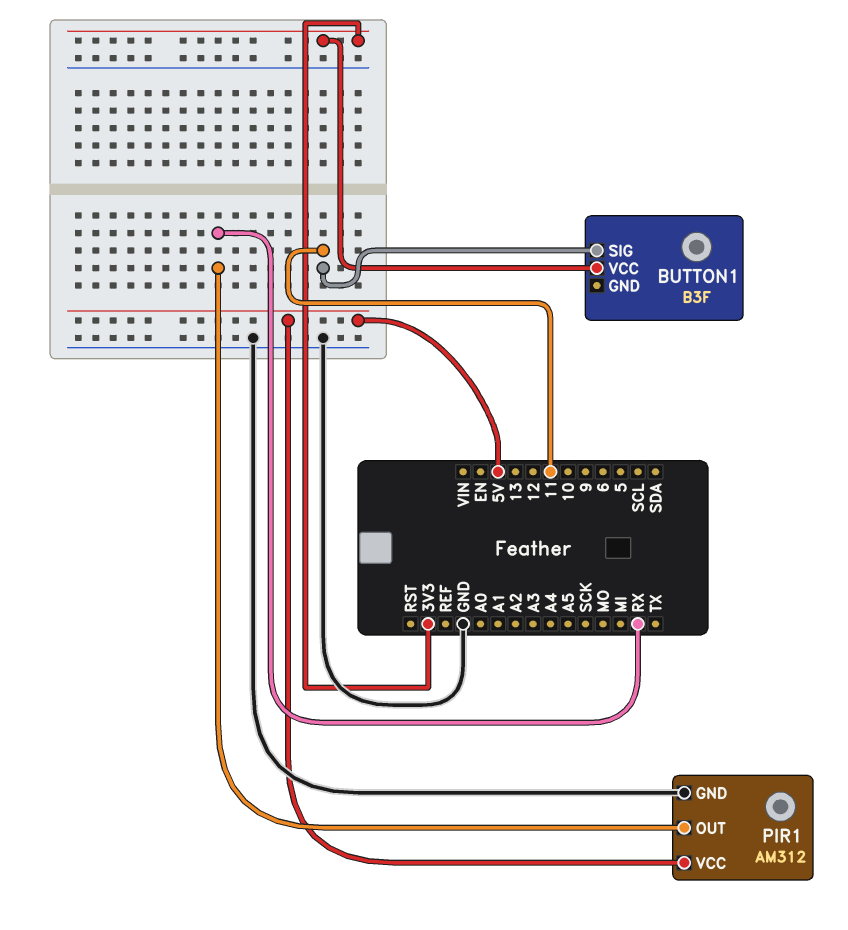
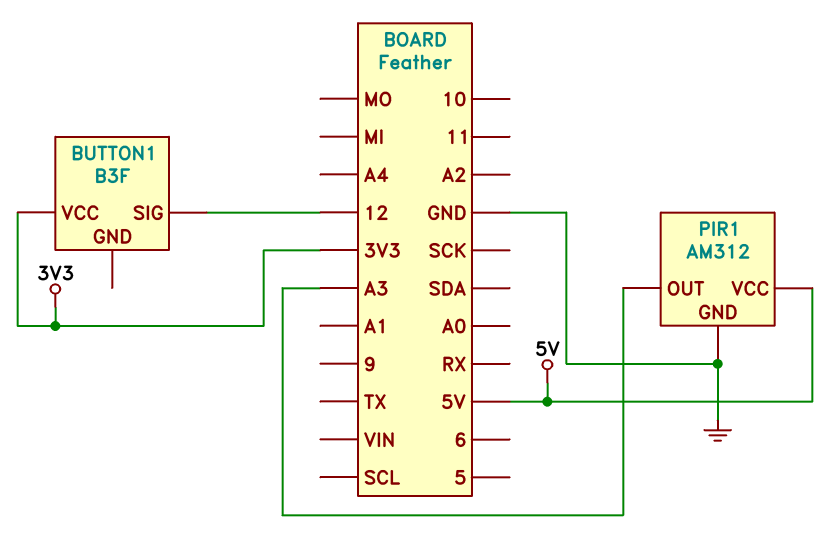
BUTTON1 pin SIG: 11 -> 12
PIR1 pin OUT: RX -> A3

